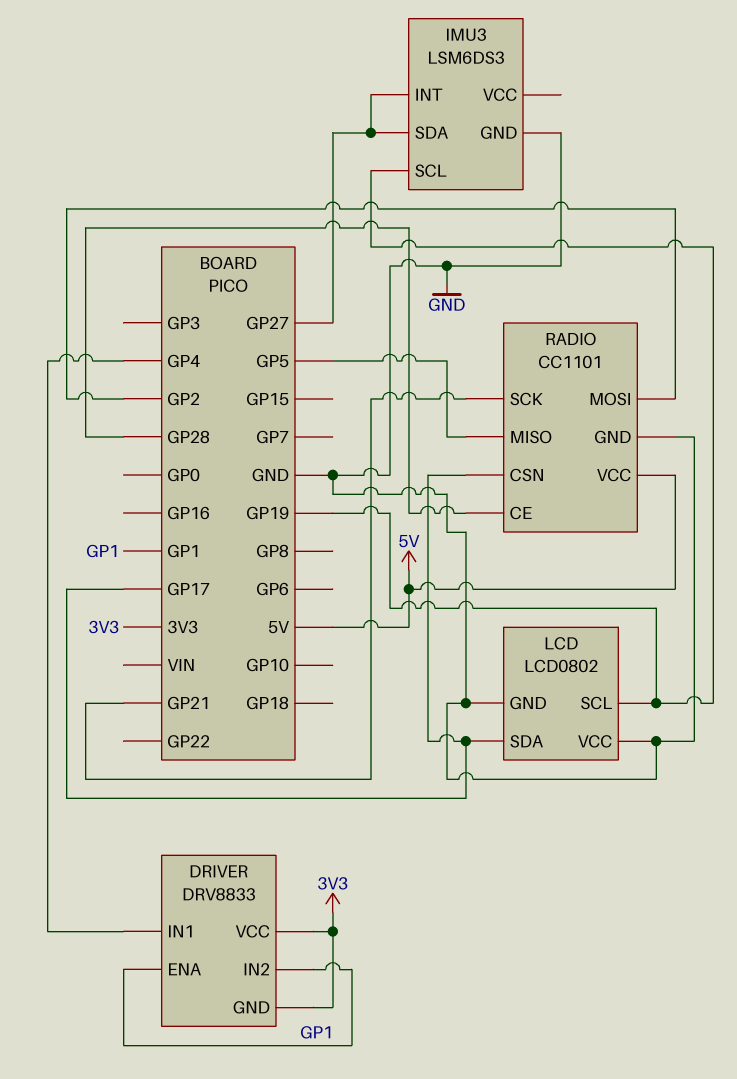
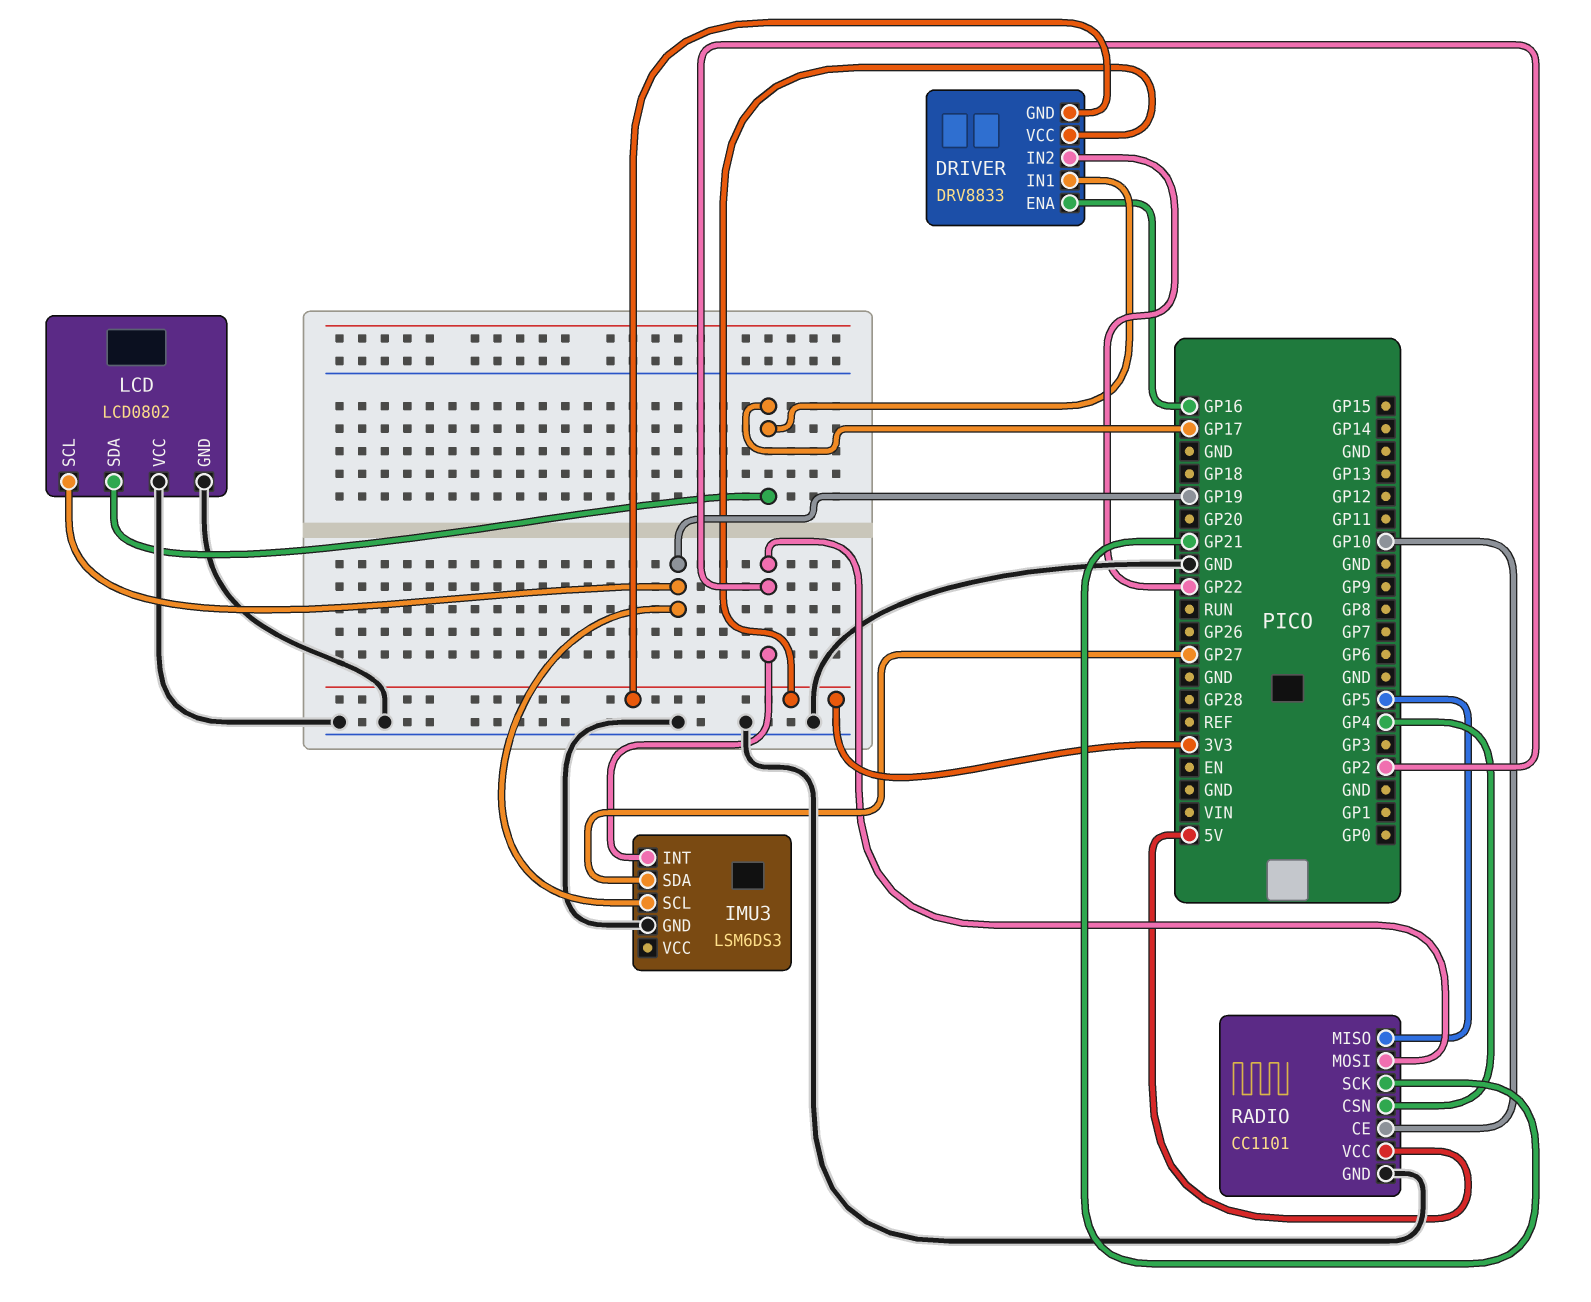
DRIVER pin ENA: GP1 -> GP16
DRIVER pin IN1: GP4 -> GP17
DRIVER pin IN2: GP1 -> GP22
IMU3 pin INT: GP27 -> GP2
RADIO pin CE: GP28 -> GP10
RADIO pin CSN: GP17 -> GP4

